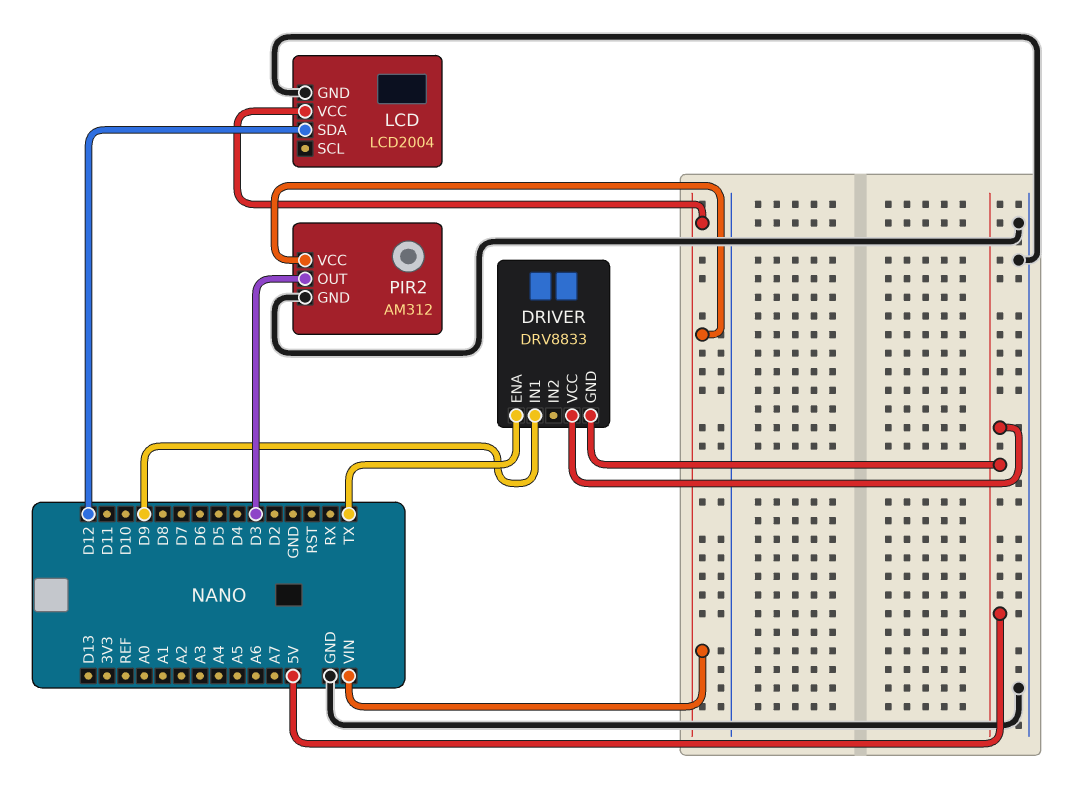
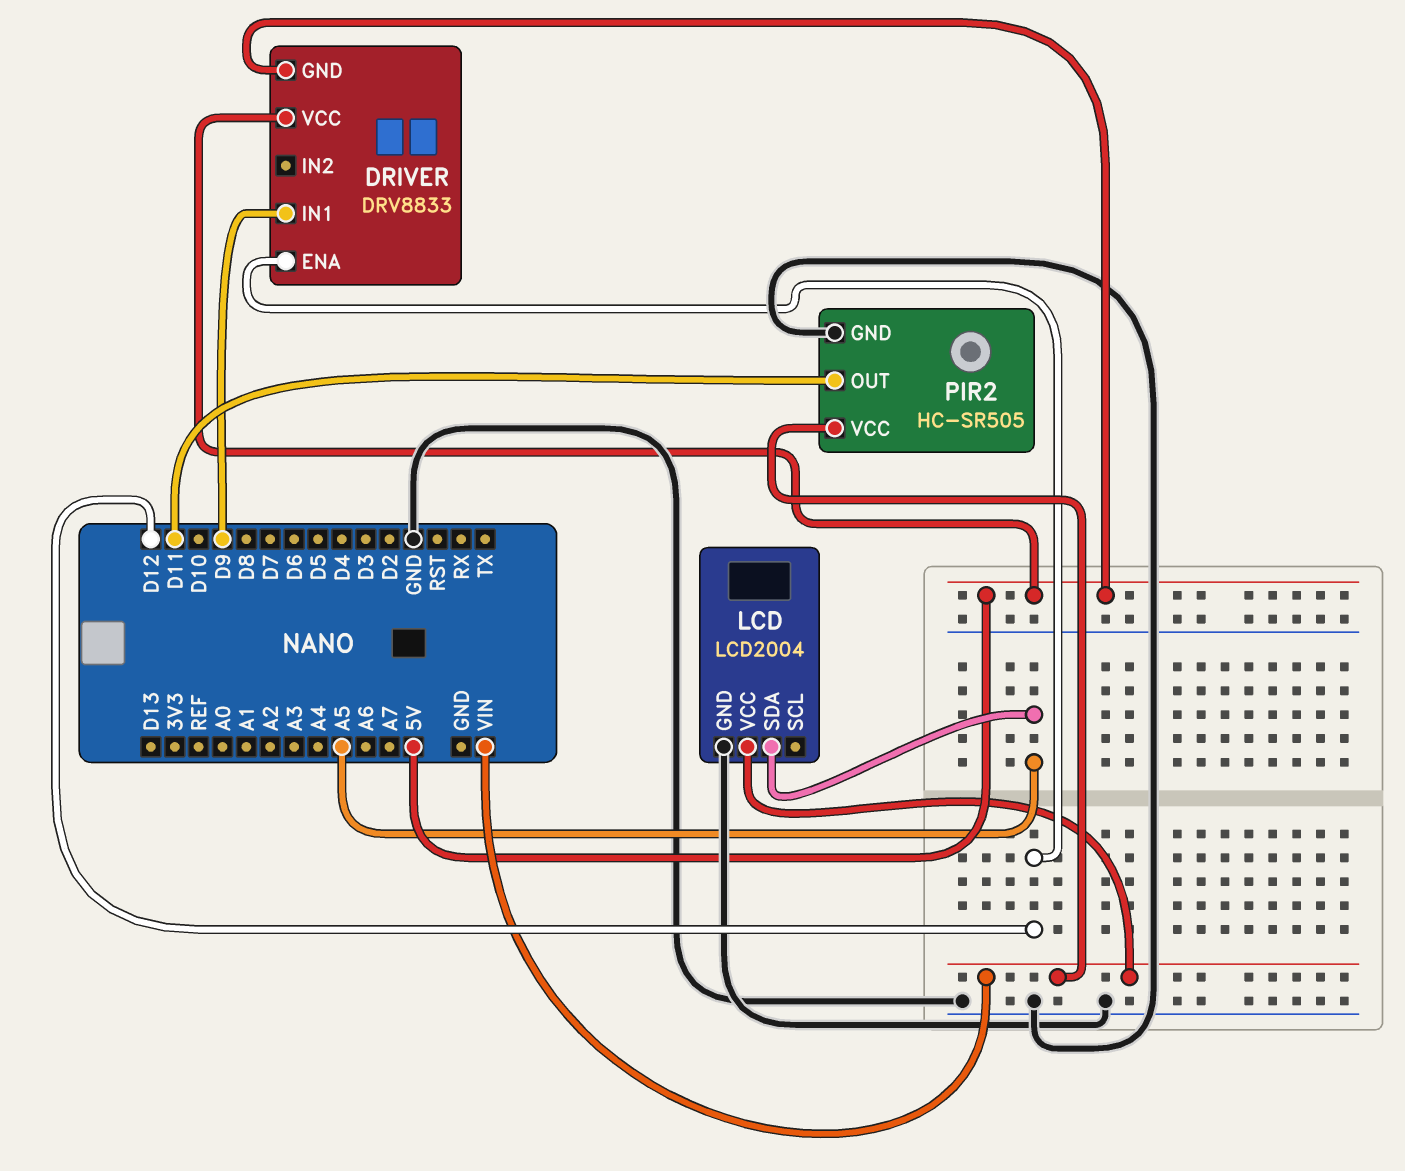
DRIVER pin ENA: TX -> D12
LCD pin SDA: D12 -> A5
PIR2: AM312 -> HC-SR505
PIR2 pin OUT: D3 -> D11

